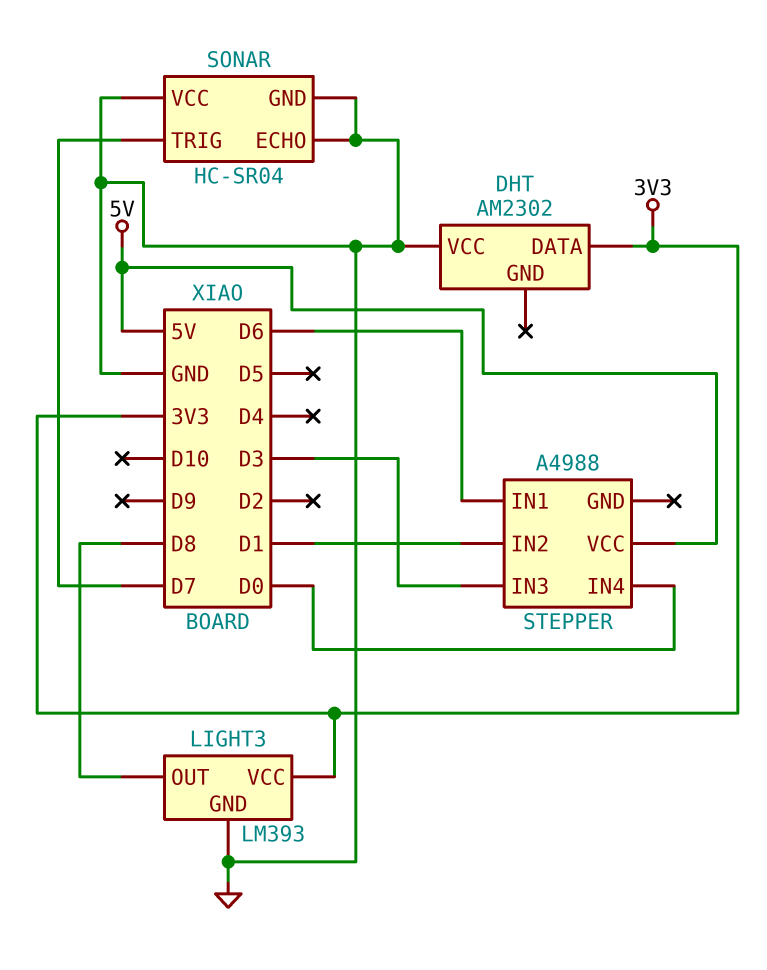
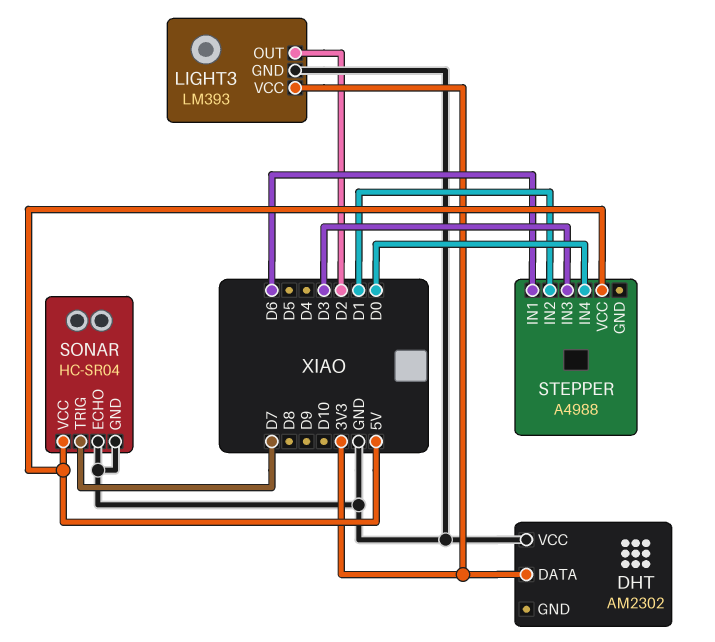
LIGHT3 pin OUT: D8 -> D2
SONAR pin VCC: GND -> 5V

